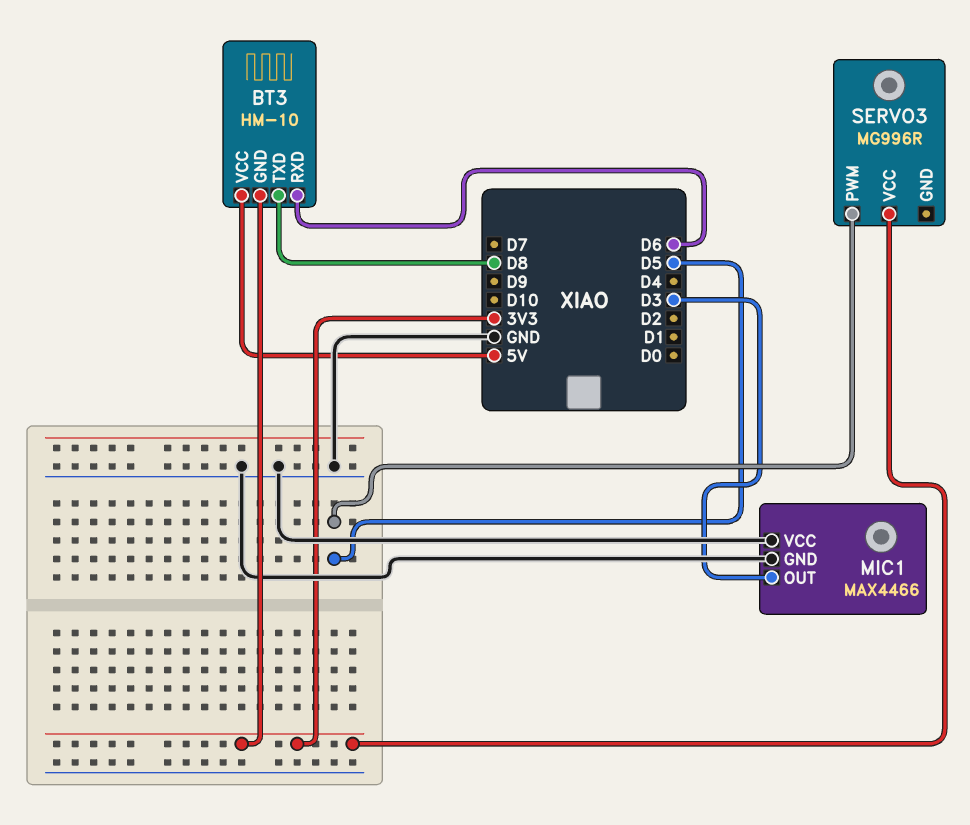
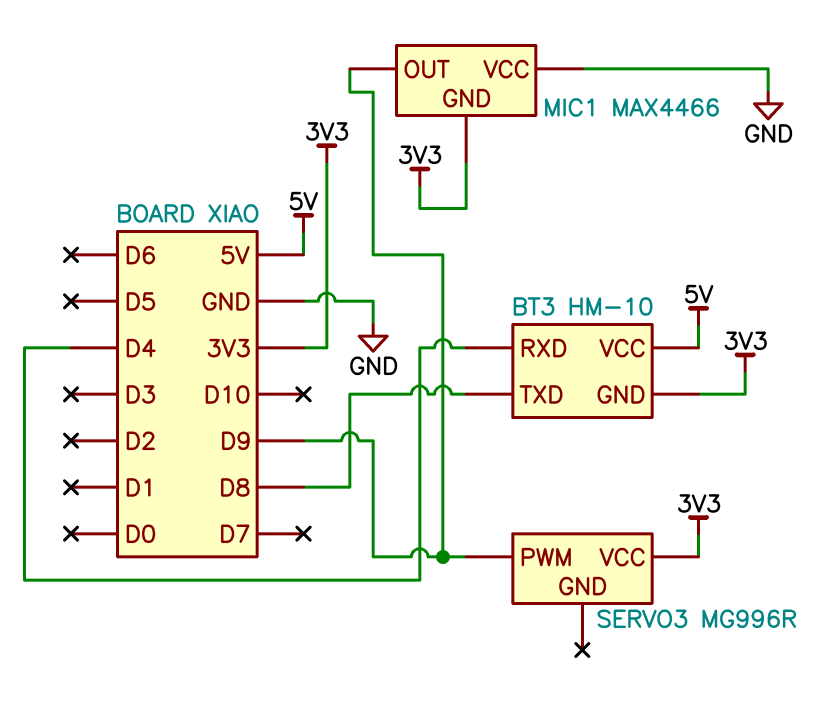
BT3 pin RXD: D6 -> D4
MIC1 pin GND: GND -> 3V3
MIC1 pin OUT: D3 -> D9
SERVO3 pin PWM: D5 -> D9

